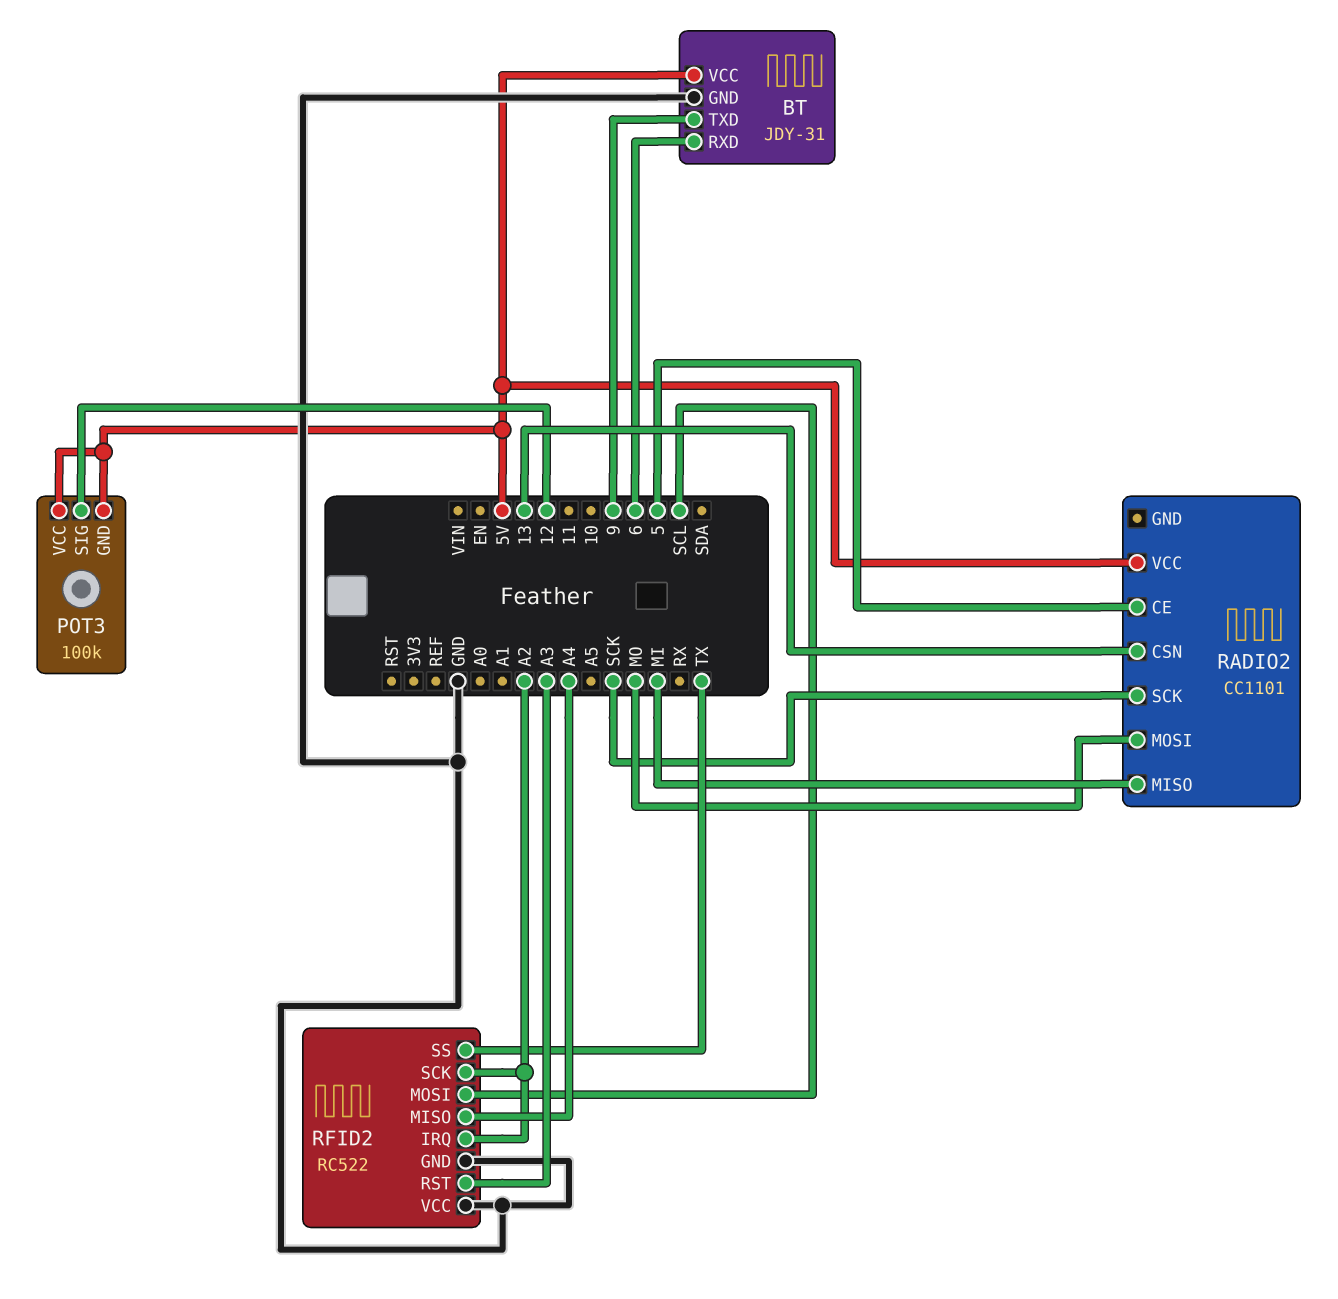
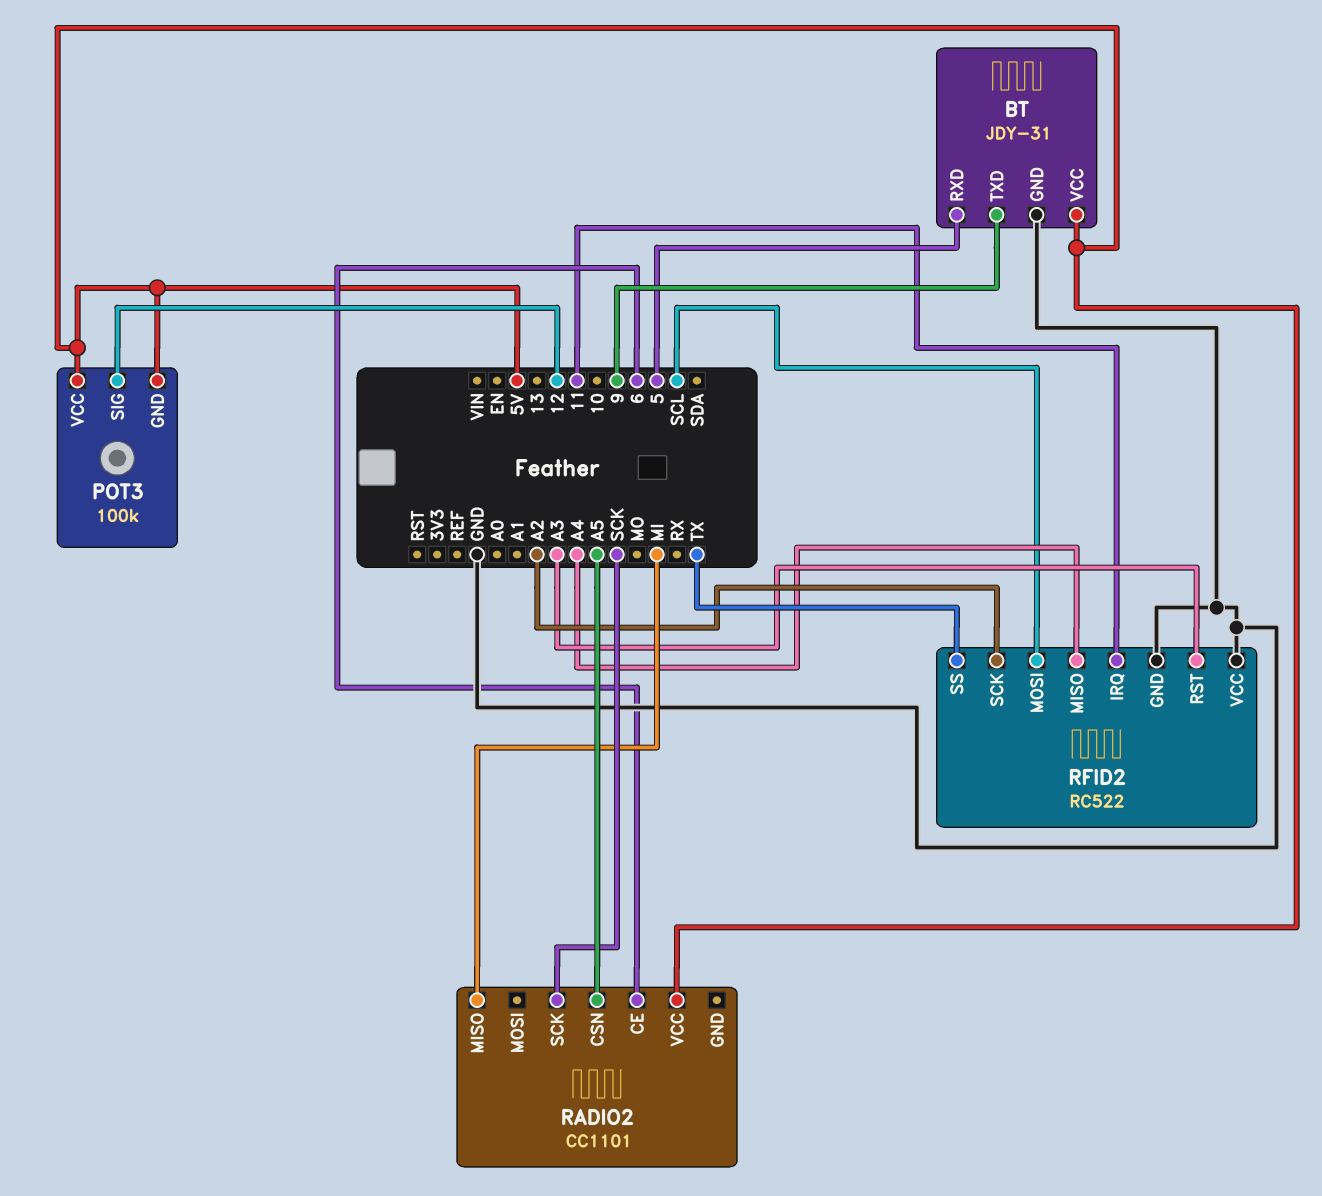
BT pin RXD: 6 -> 5
RADIO2 pin CE: 5 -> 6
RADIO2 pin CSN: 13 -> A5
RADIO2 pin MOSI: MO -> none
RFID2 pin IRQ: A2 -> 11

